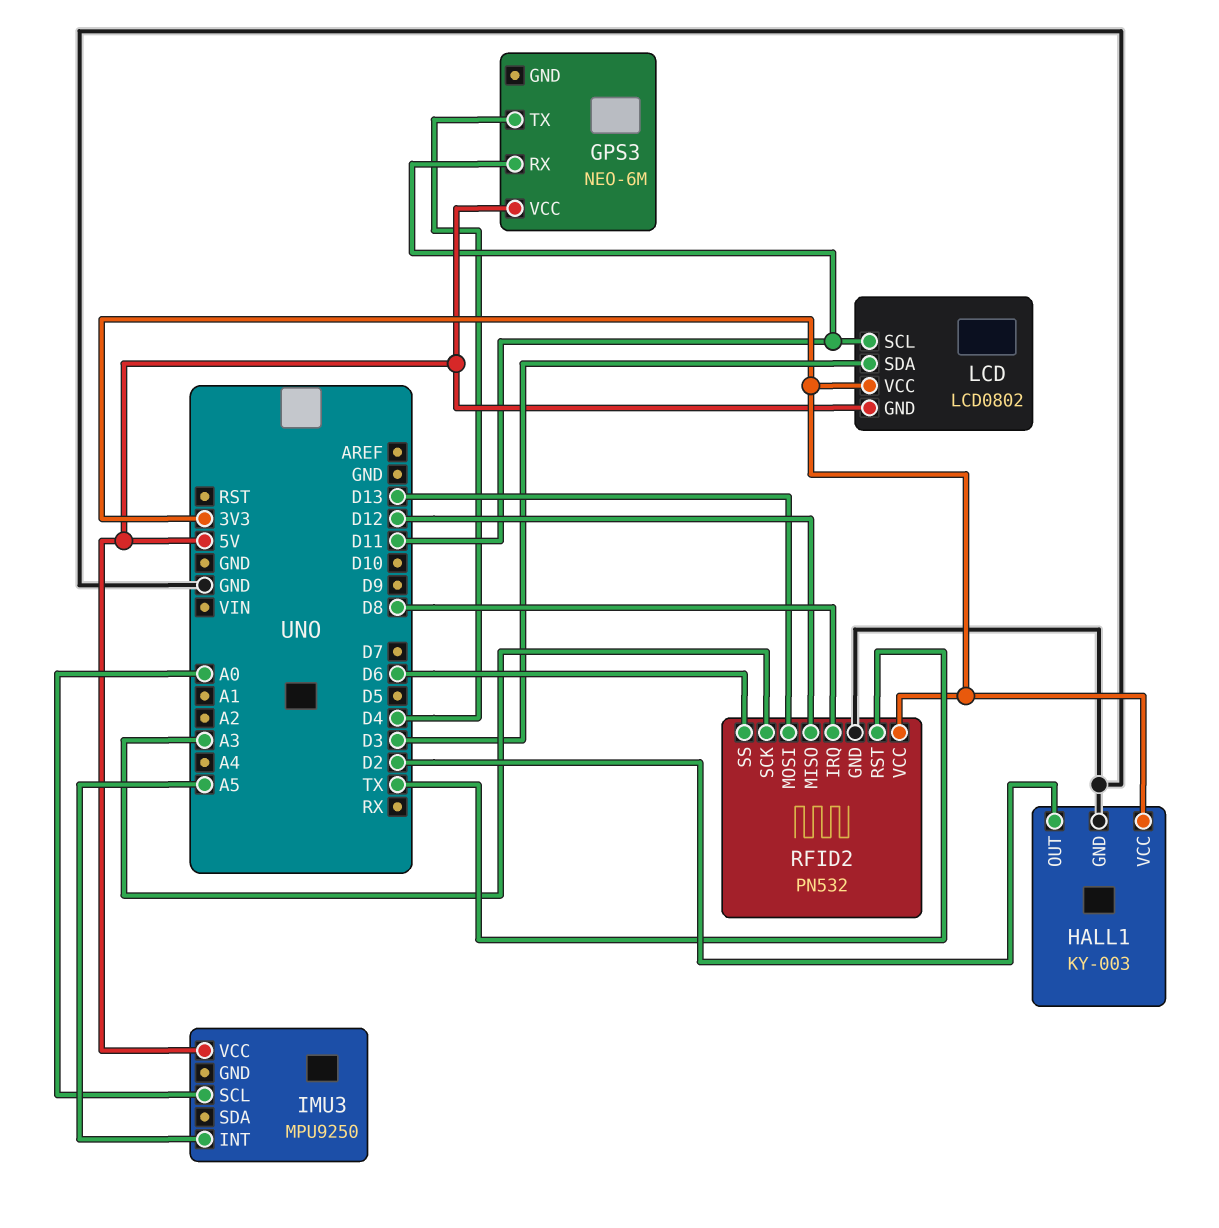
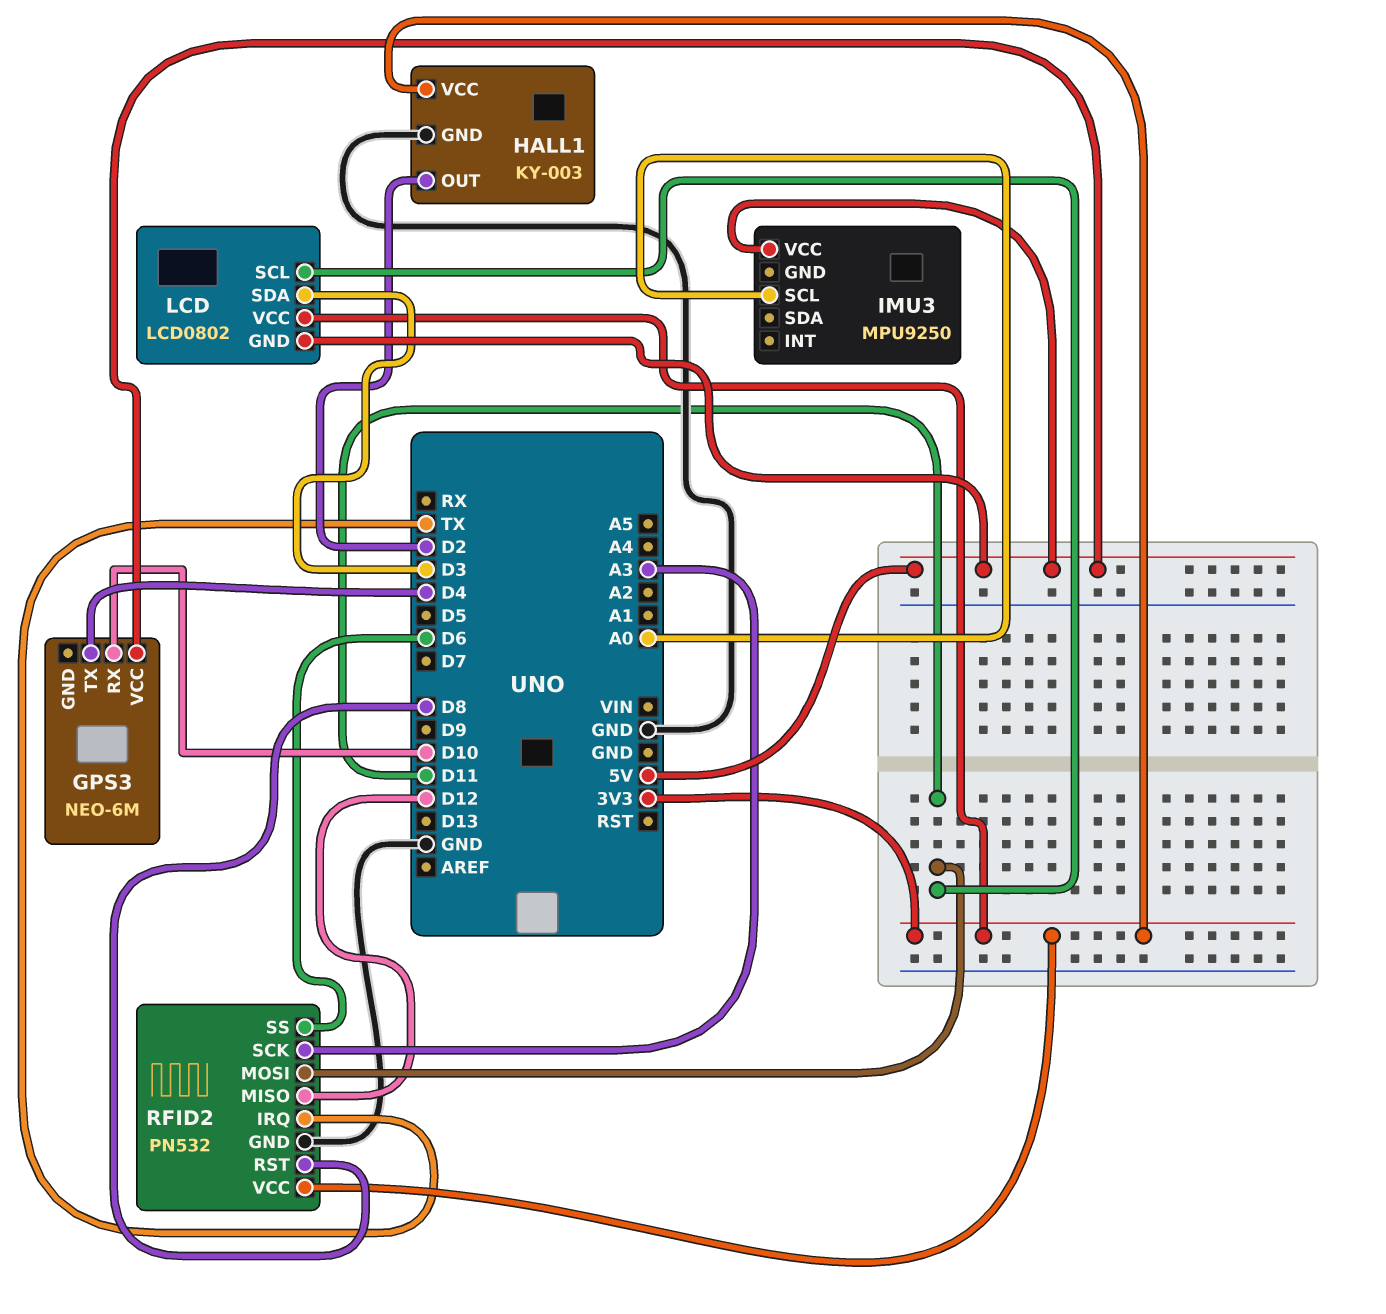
GPS3 pin RX: D11 -> D10
IMU3 pin INT: A5 -> none
RFID2 pin IRQ: D8 -> TX
RFID2 pin MOSI: D13 -> D11
RFID2 pin RST: TX -> D8

